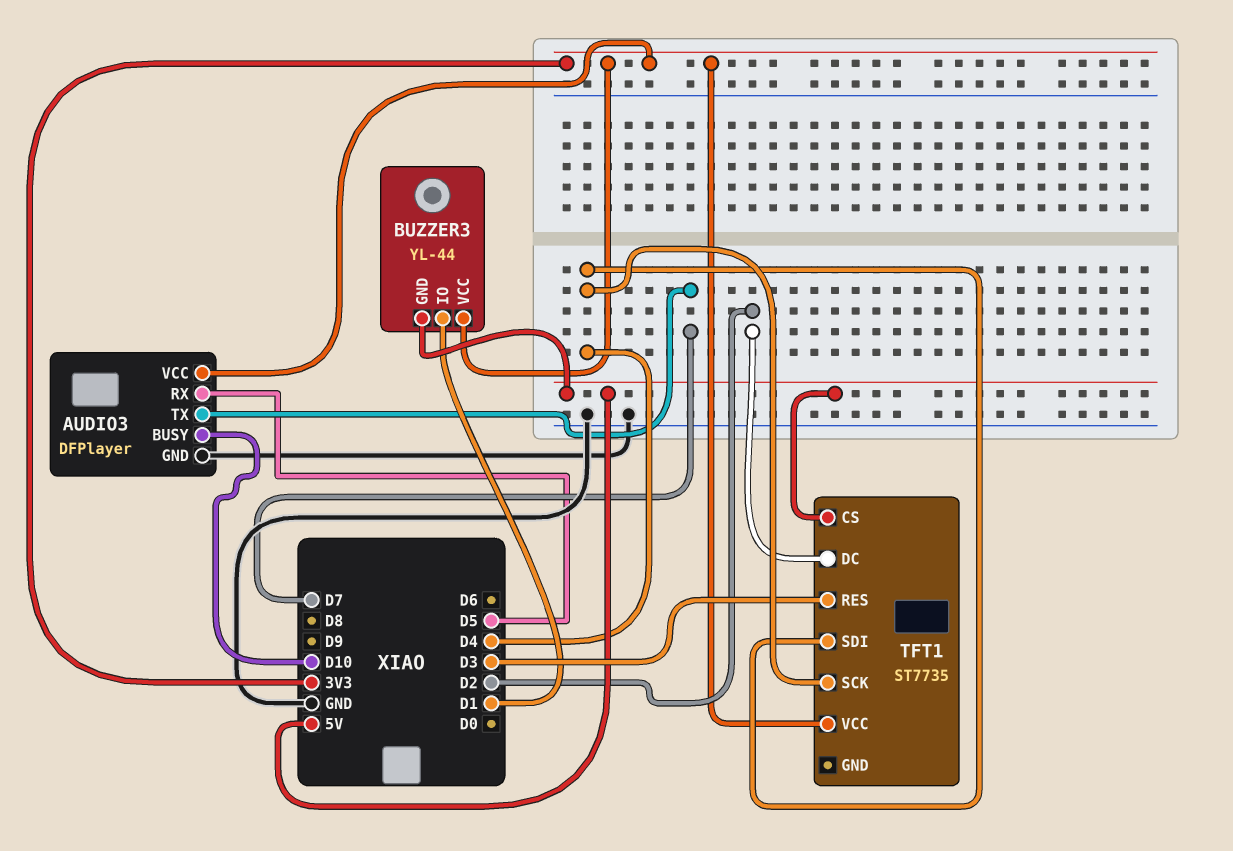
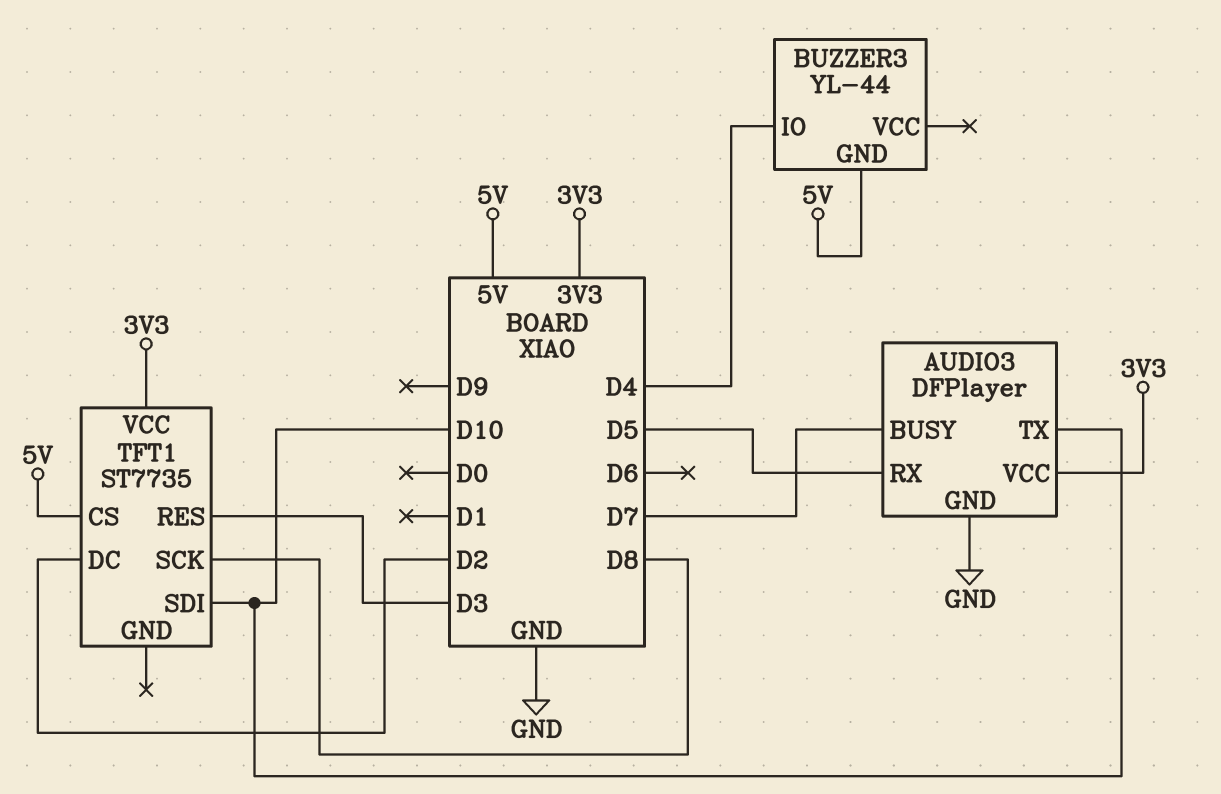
AUDIO3 pin BUSY: D10 -> D7
AUDIO3 pin TX: D7 -> D10
BUZZER3 pin IO: D1 -> D4
BUZZER3 pin VCC: 3V3 -> none
TFT1 pin SCK: D4 -> D8
TFT1 pin SDI: D4 -> D10

